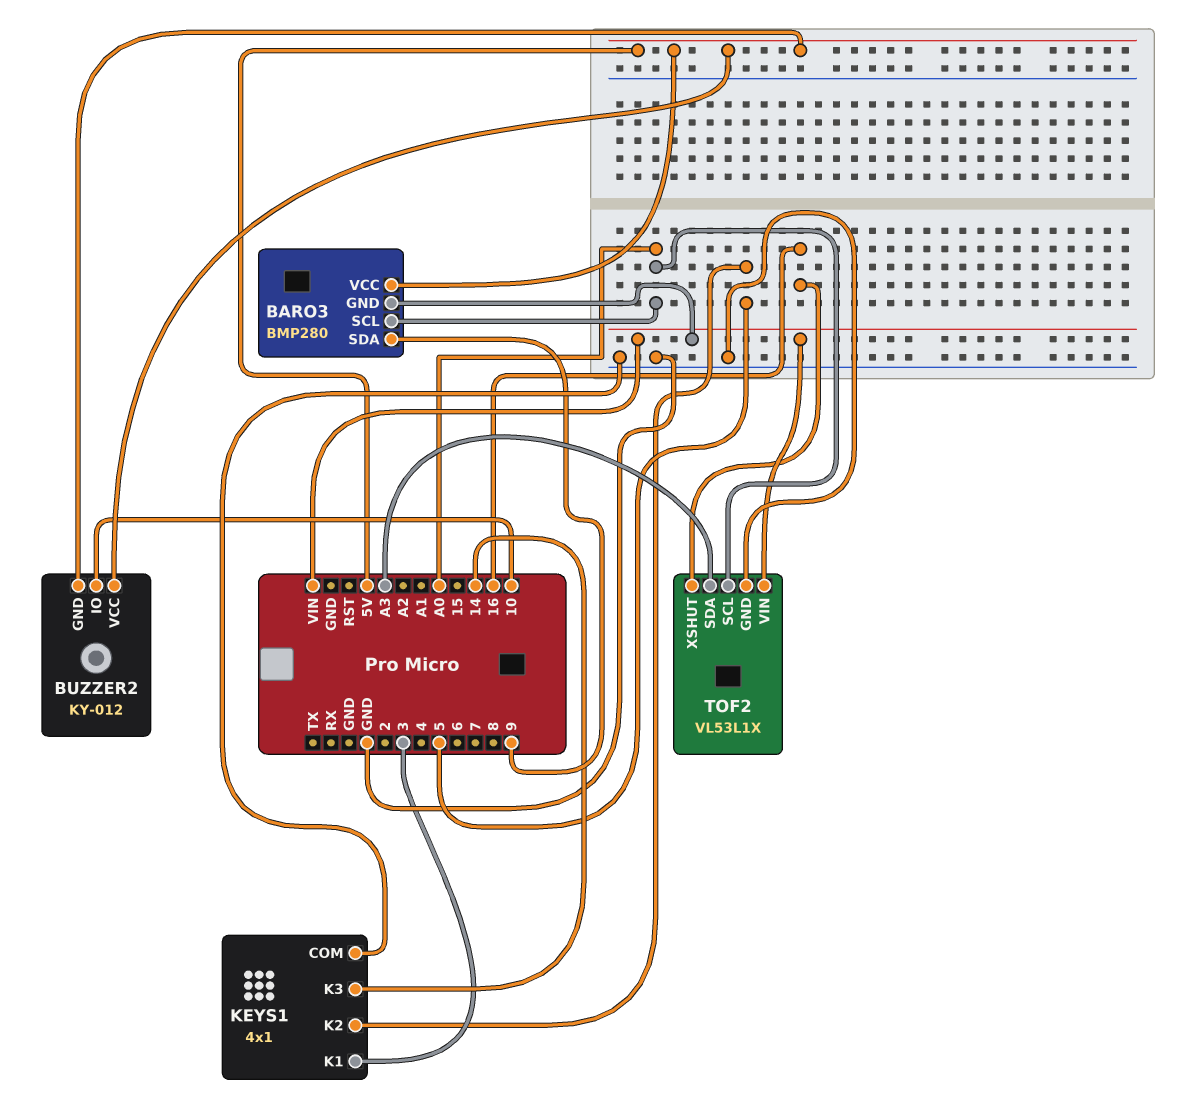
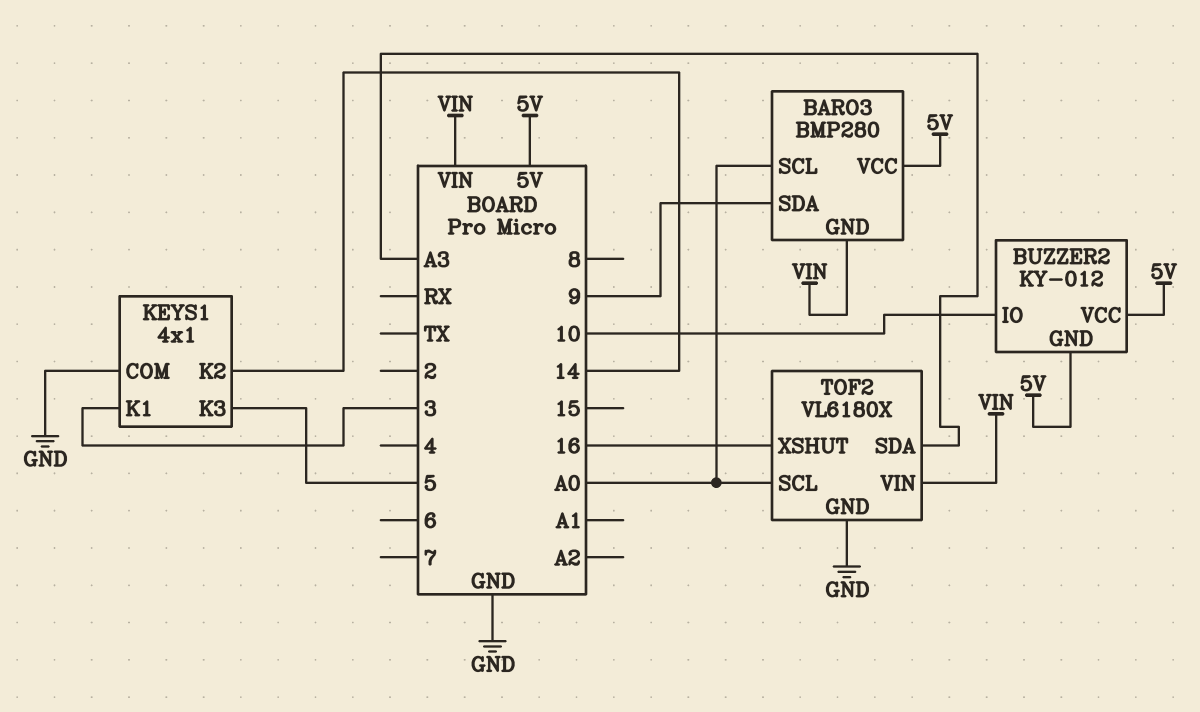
KEYS1 pin K2: 5 -> 14
KEYS1 pin K3: 14 -> 5
TOF2: VL53L1X -> VL6180X

